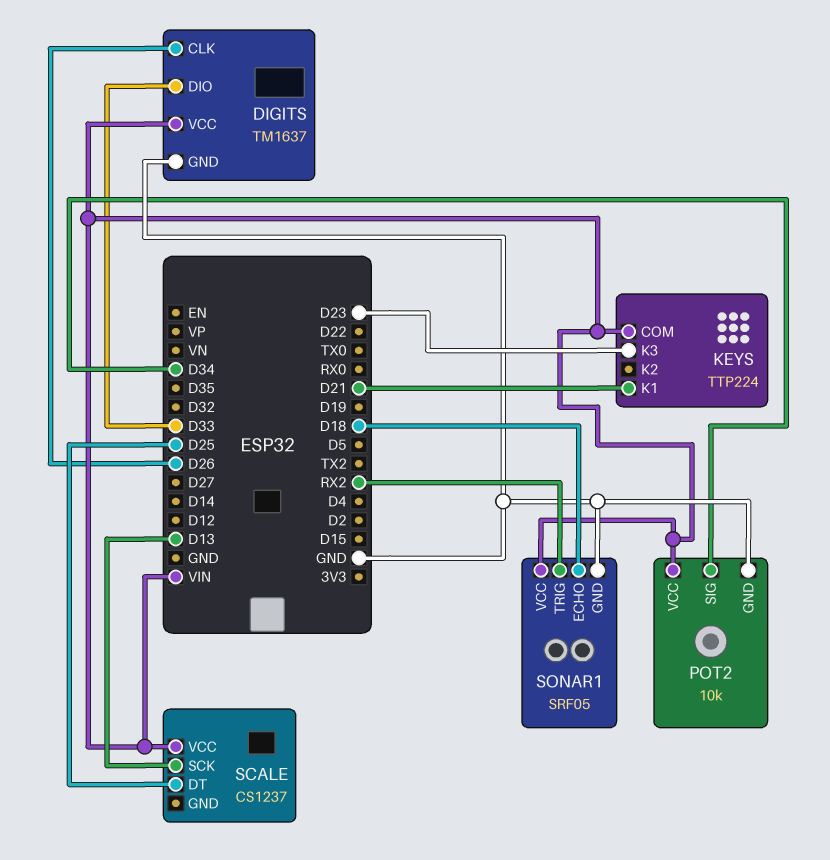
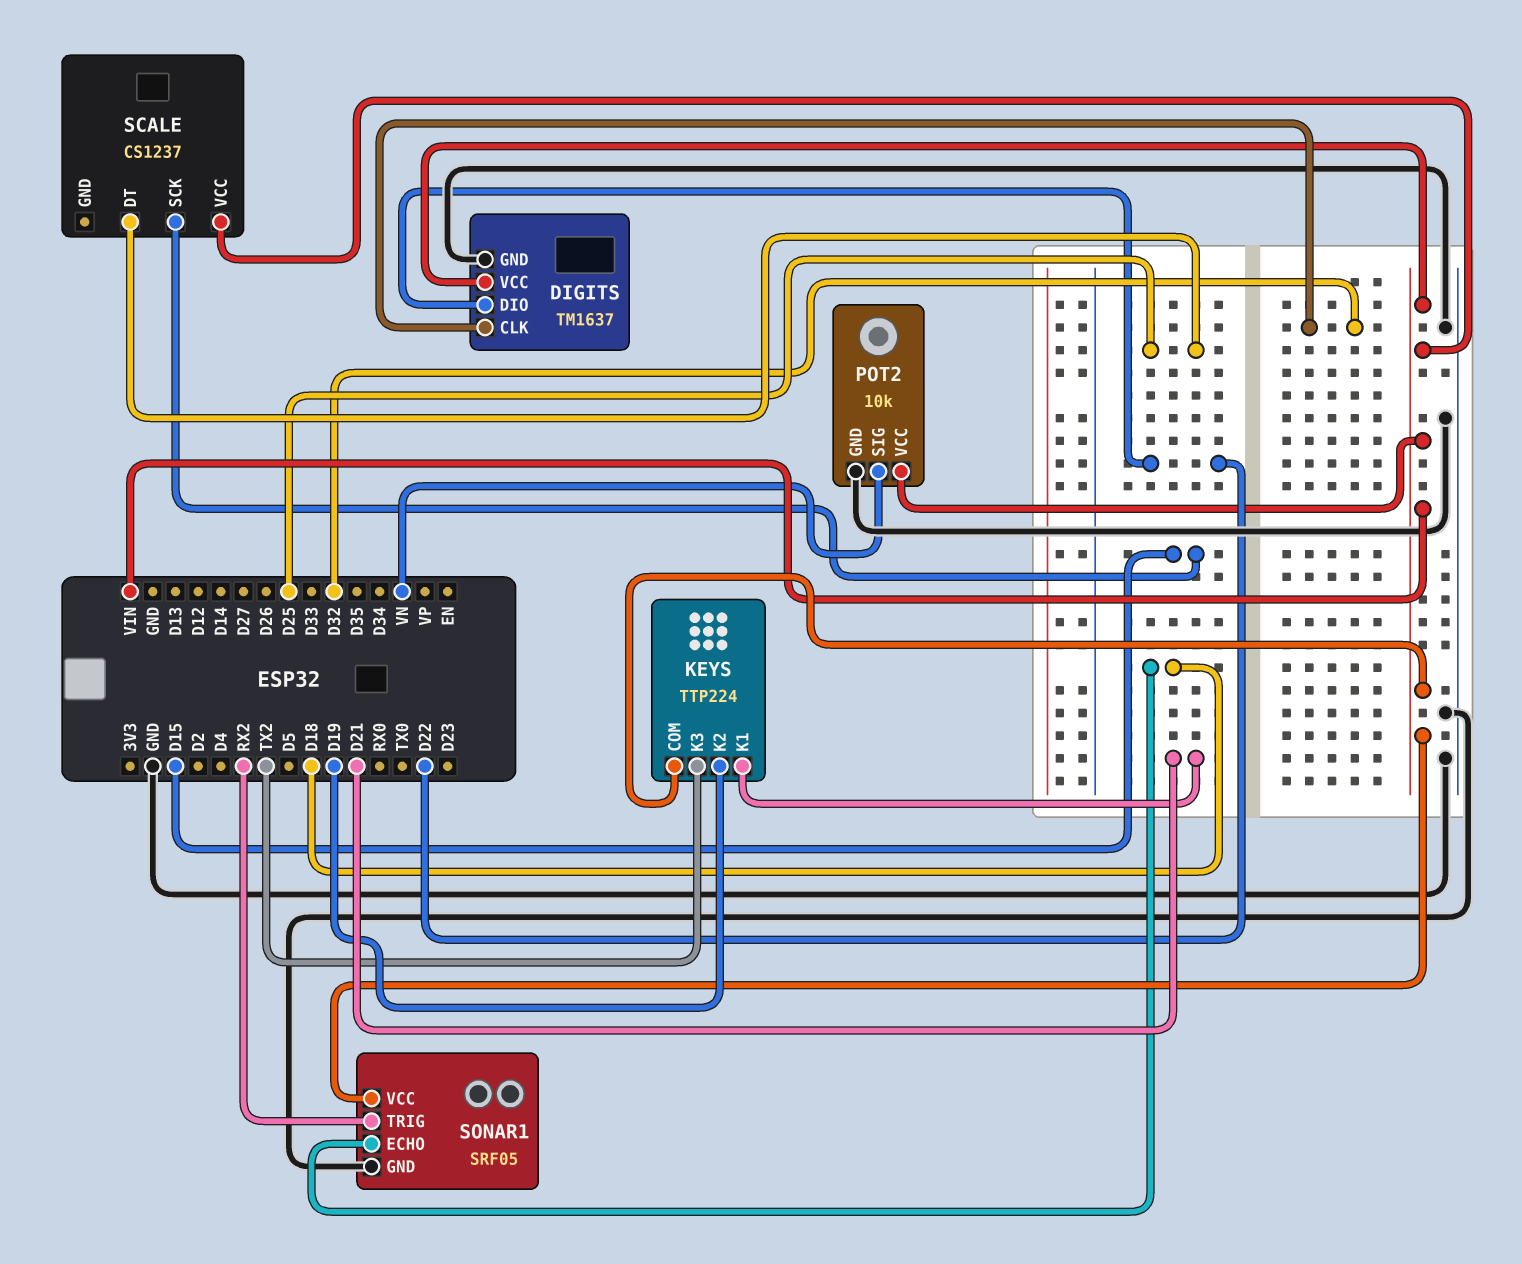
DIGITS pin CLK: D26 -> D32
DIGITS pin DIO: D33 -> D22
KEYS pin K2: none -> D19
KEYS pin K3: D23 -> TX2
POT2 pin SIG: D34 -> VN
SCALE pin SCK: D13 -> D15

